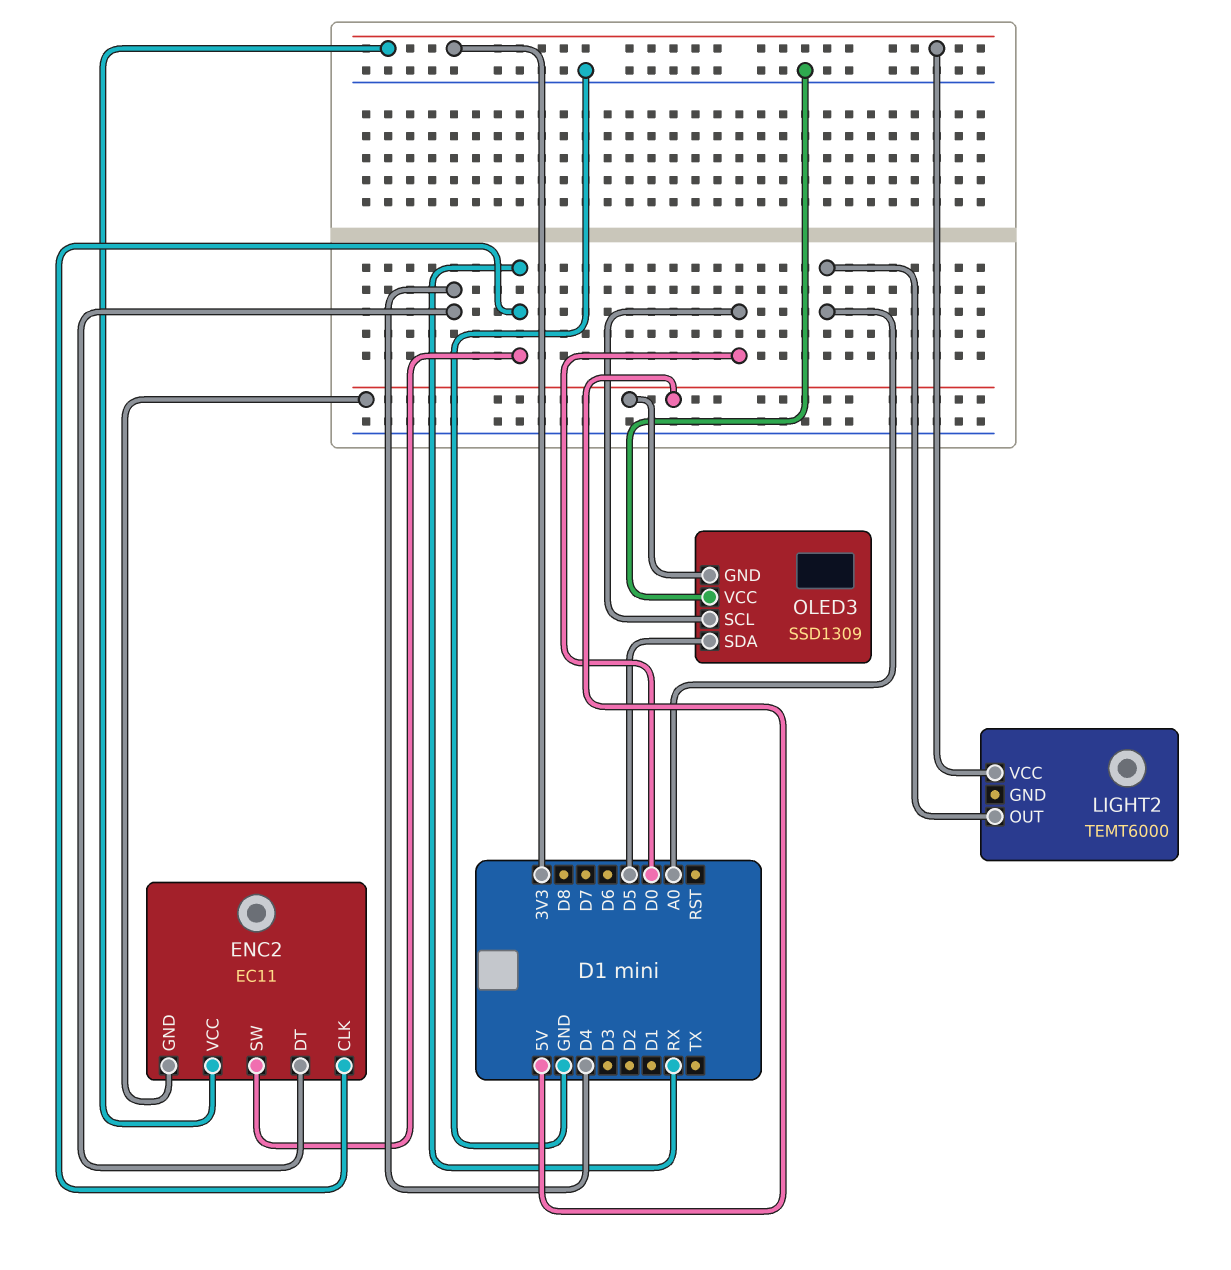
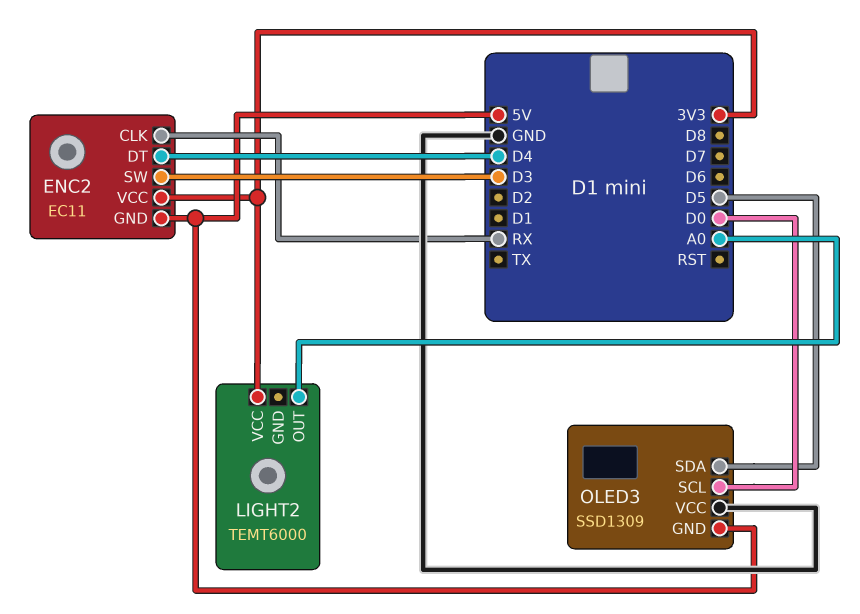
ENC2 pin SW: RX -> D3

